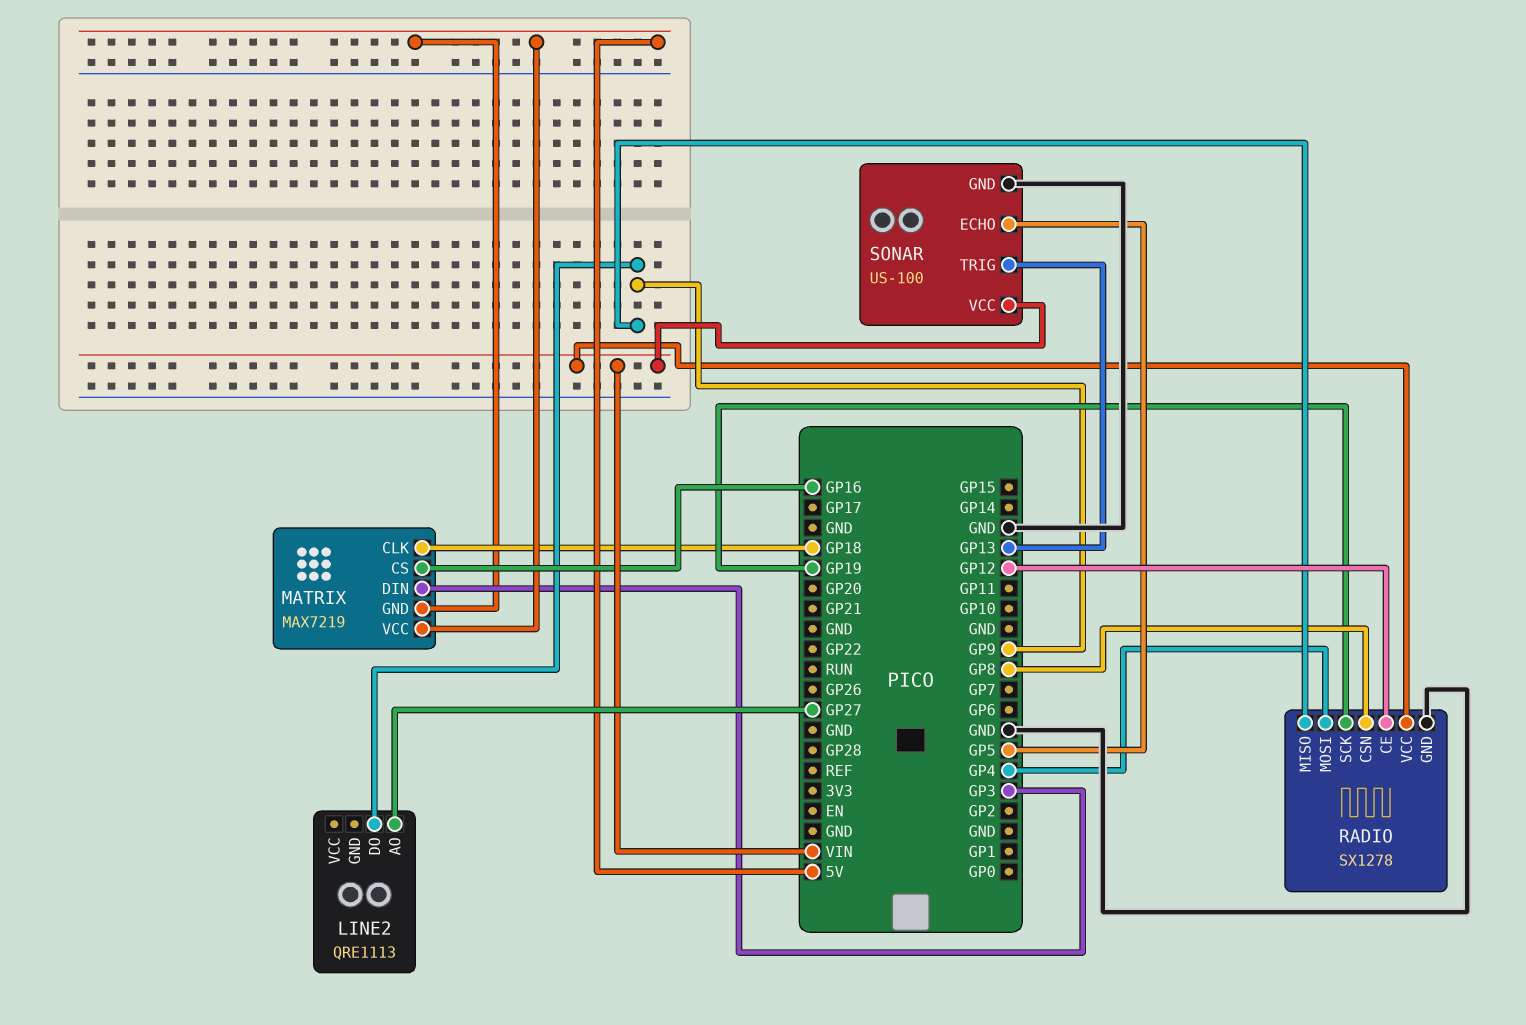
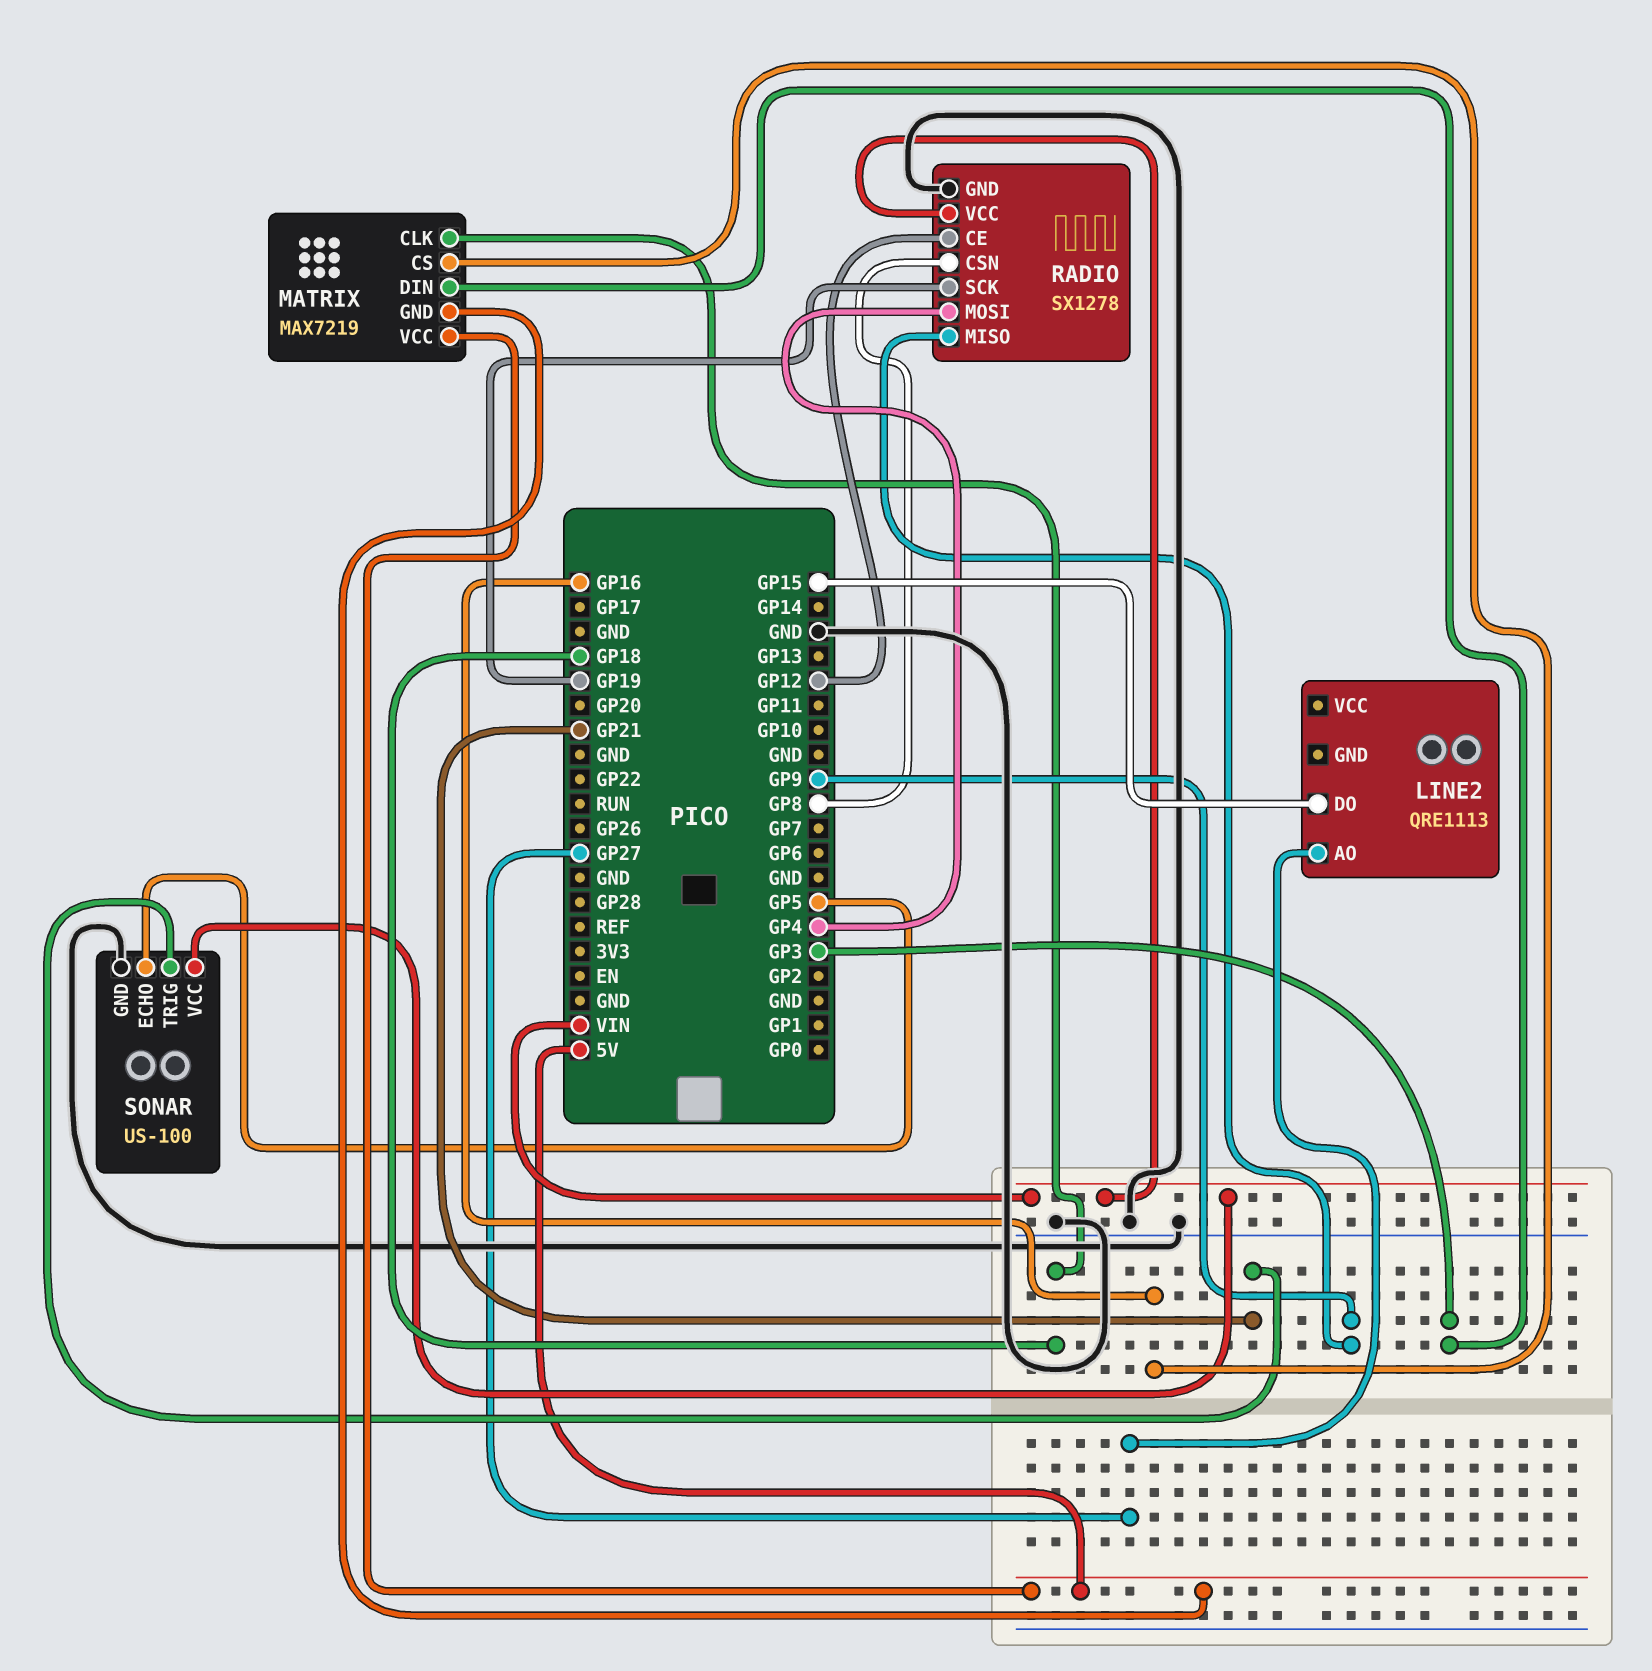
LINE2 pin DO: GP9 -> GP15
SONAR pin TRIG: GP13 -> GP21

